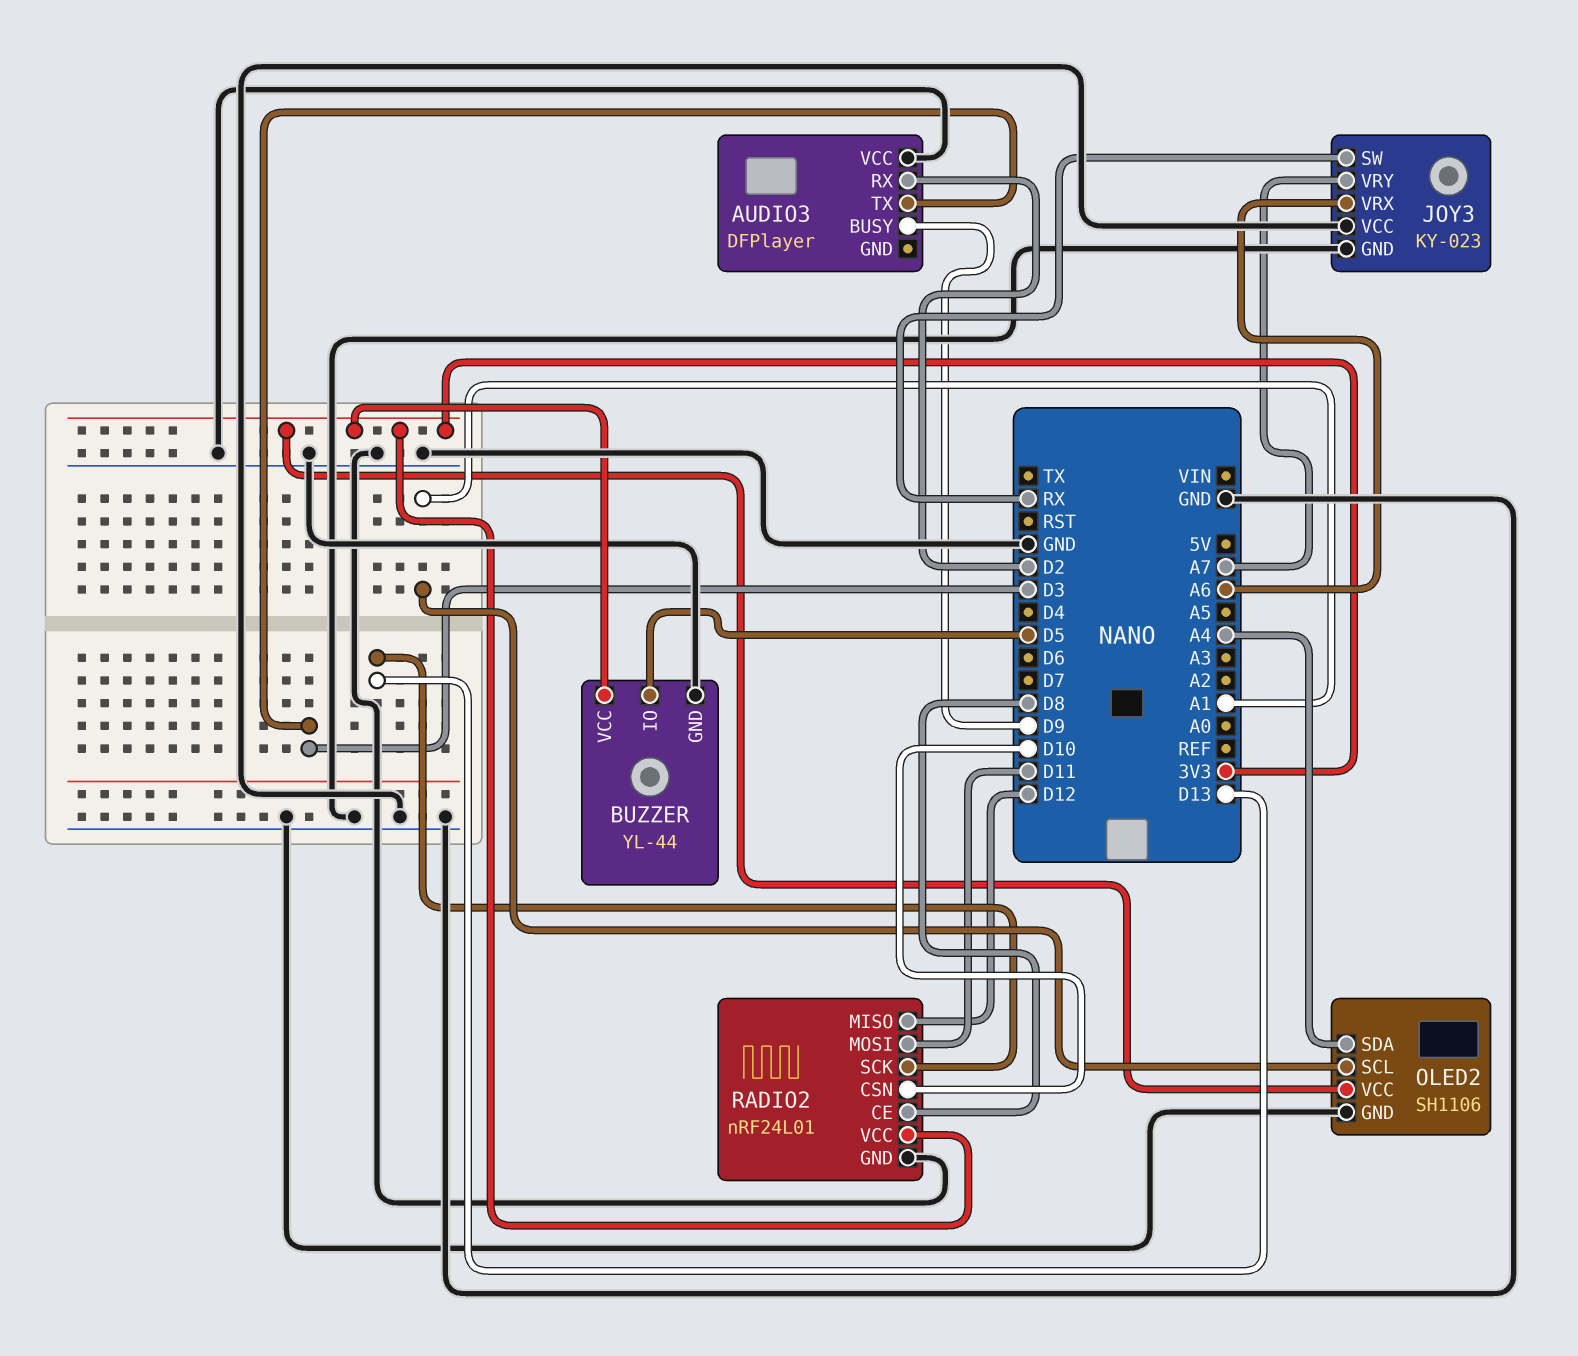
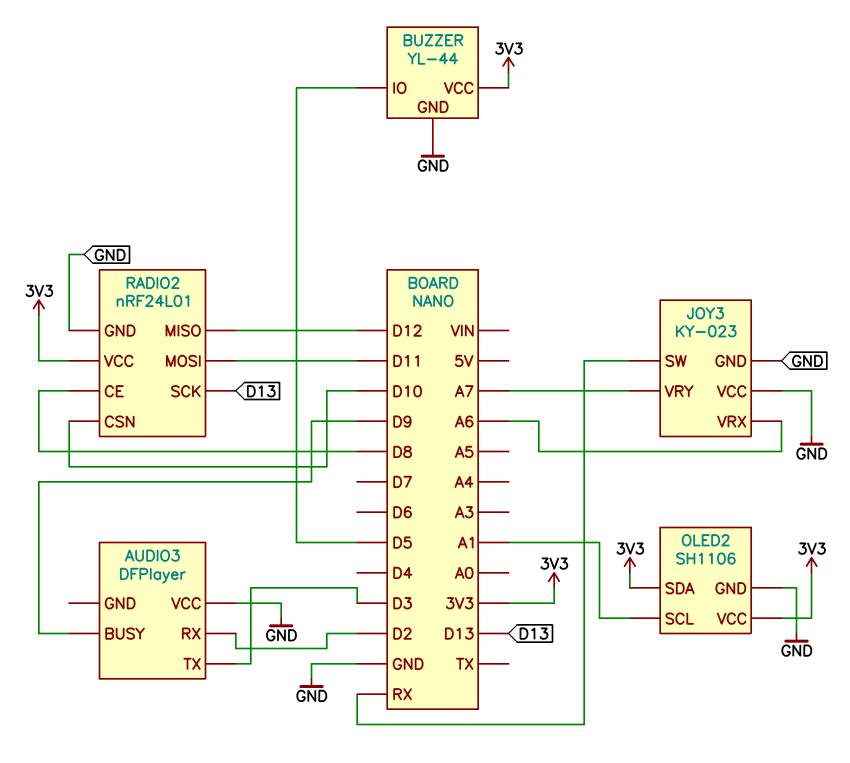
OLED2 pin SDA: A4 -> 3V3

